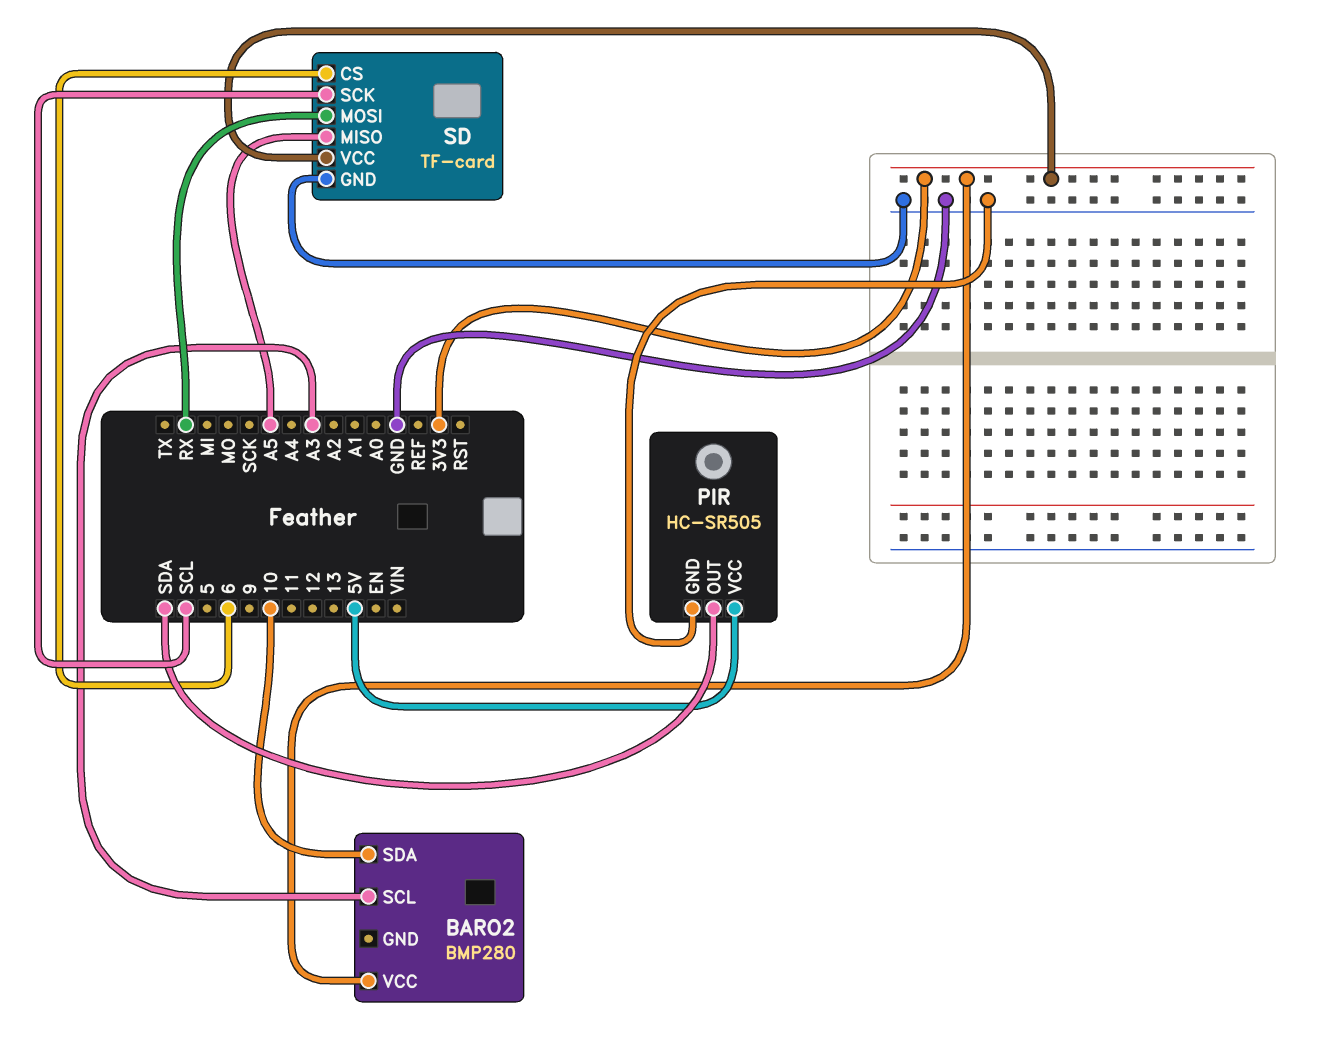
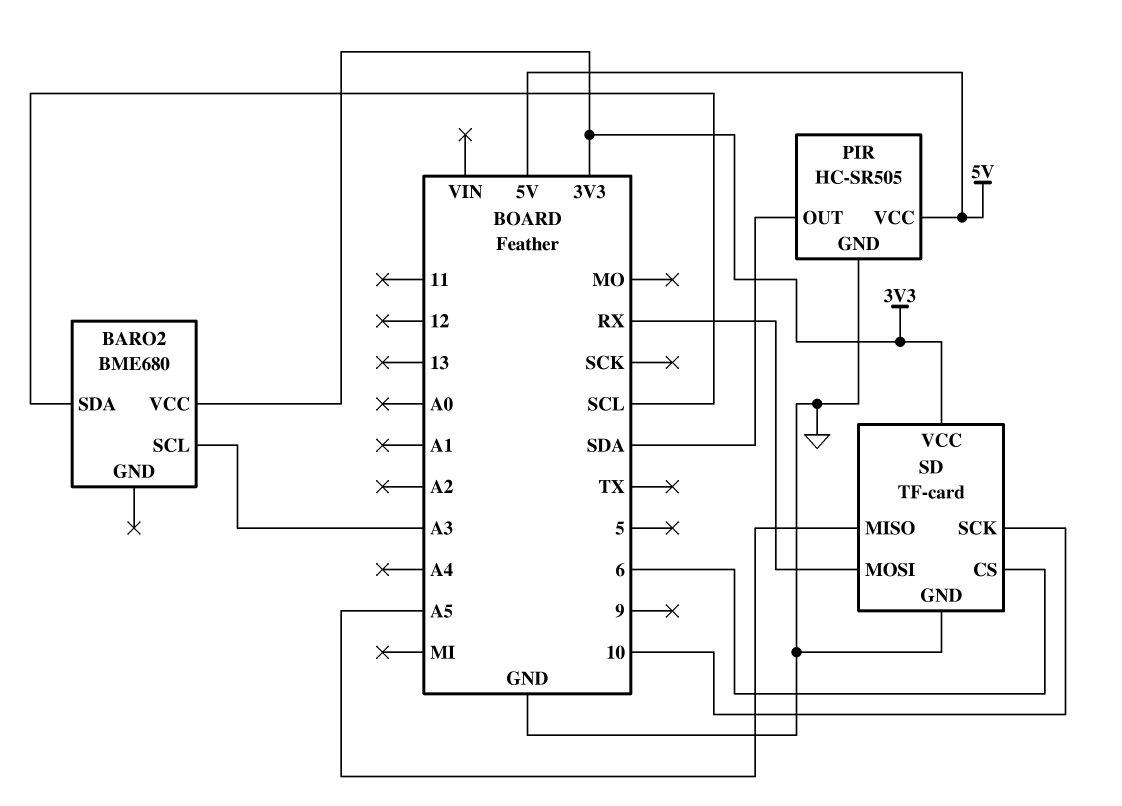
BARO2: BMP280 -> BME680
BARO2 pin SDA: 10 -> SCL
SD pin SCK: SCL -> 10

